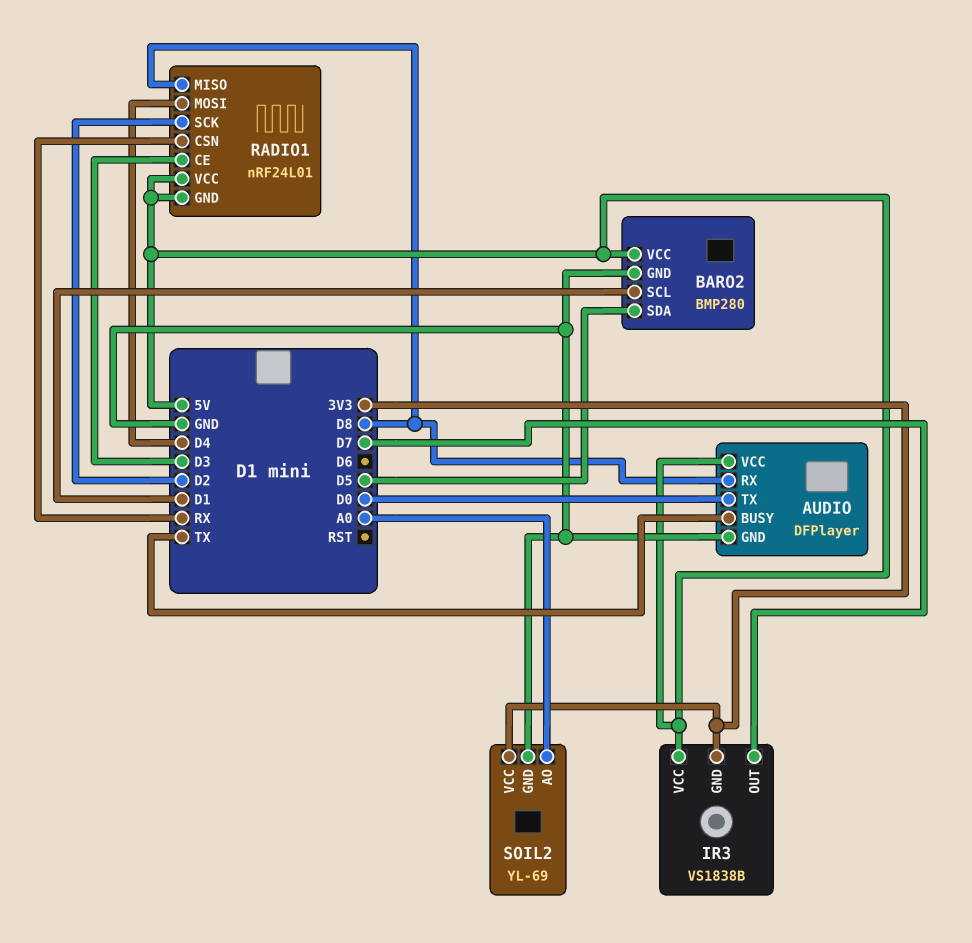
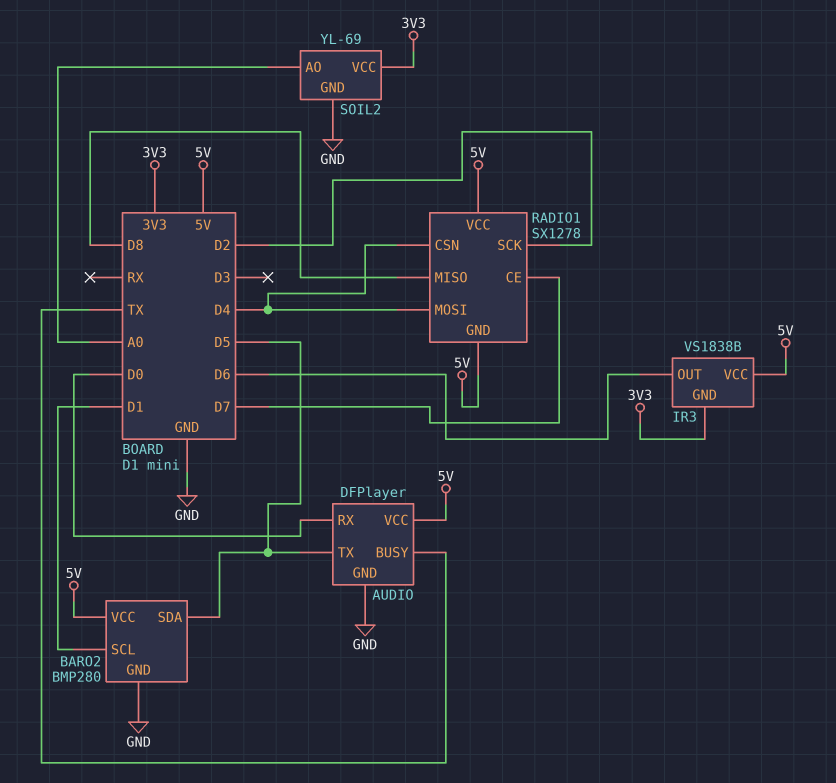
AUDIO pin RX: D8 -> D0
AUDIO pin TX: D0 -> D5
IR3 pin OUT: D7 -> D6
RADIO1: nRF24L01 -> SX1278
RADIO1 pin CE: D3 -> D7
RADIO1 pin CSN: RX -> D4

